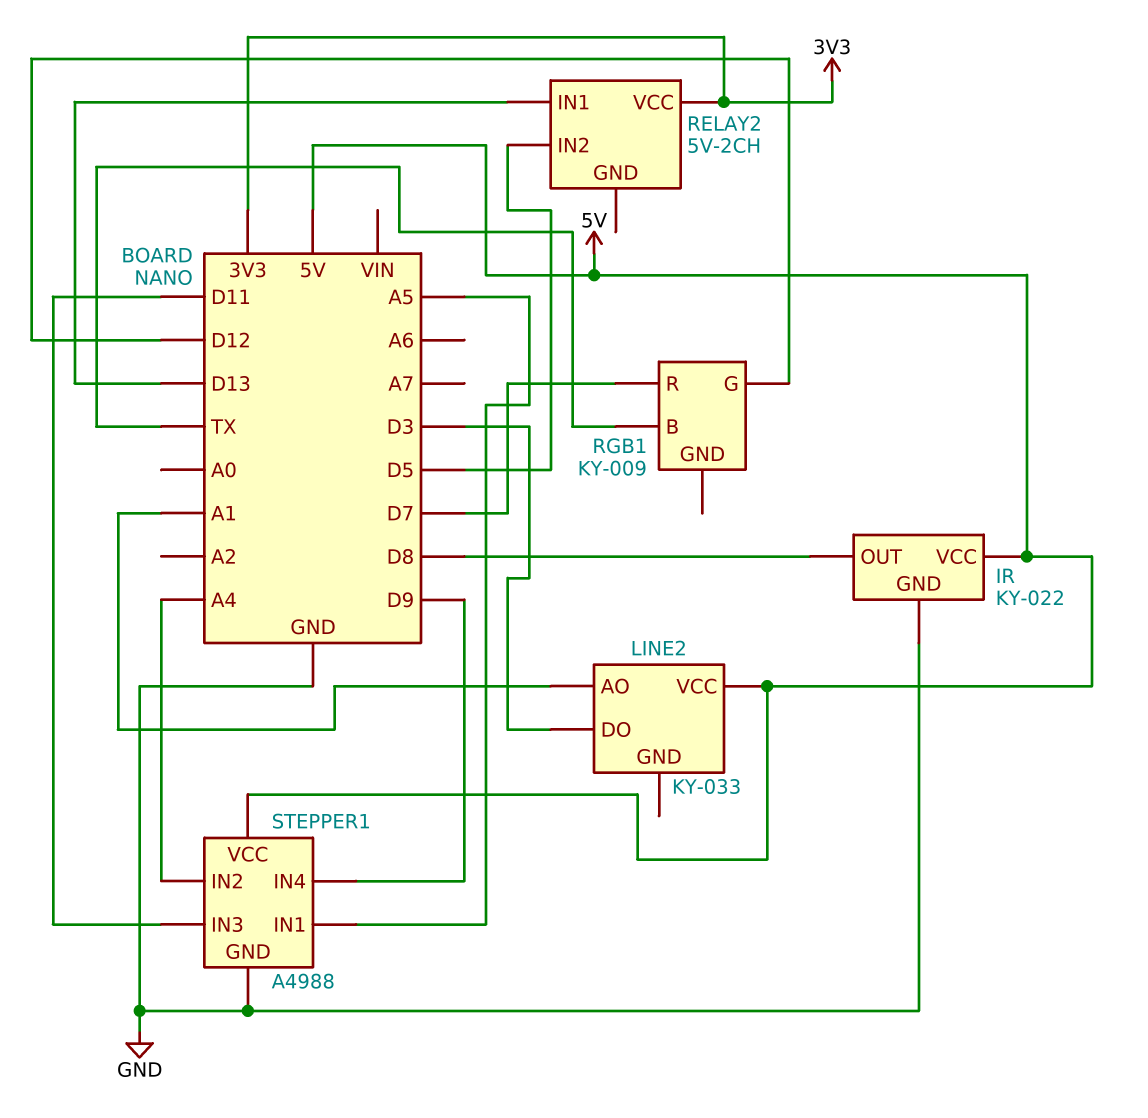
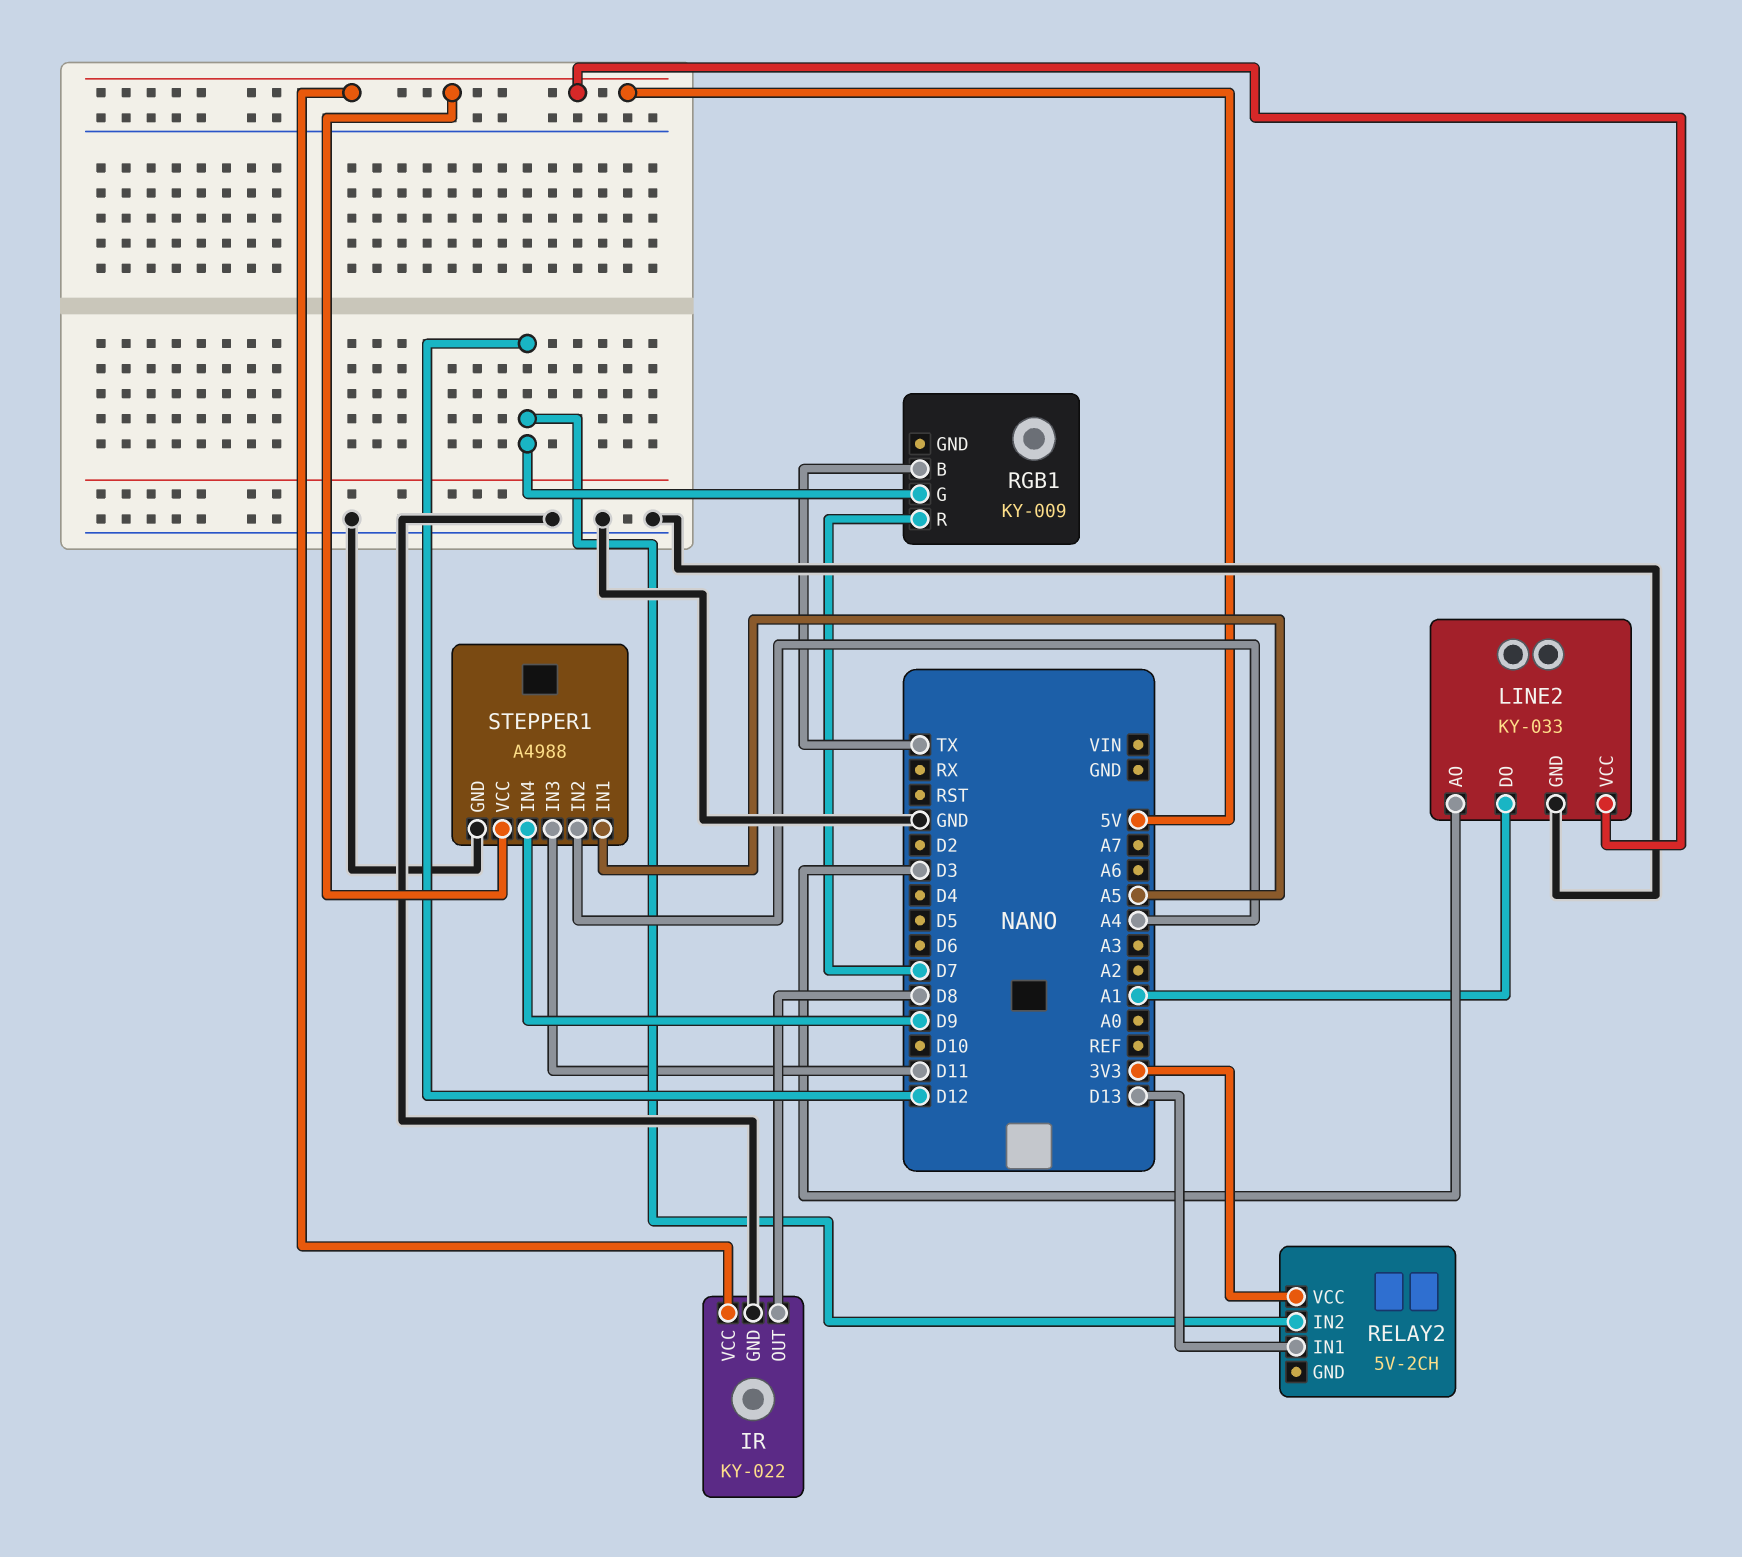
LINE2 pin AO: A1 -> D3
LINE2 pin DO: D3 -> A1
LINE2 pin GND: none -> GND
RELAY2 pin IN2: D5 -> D12

